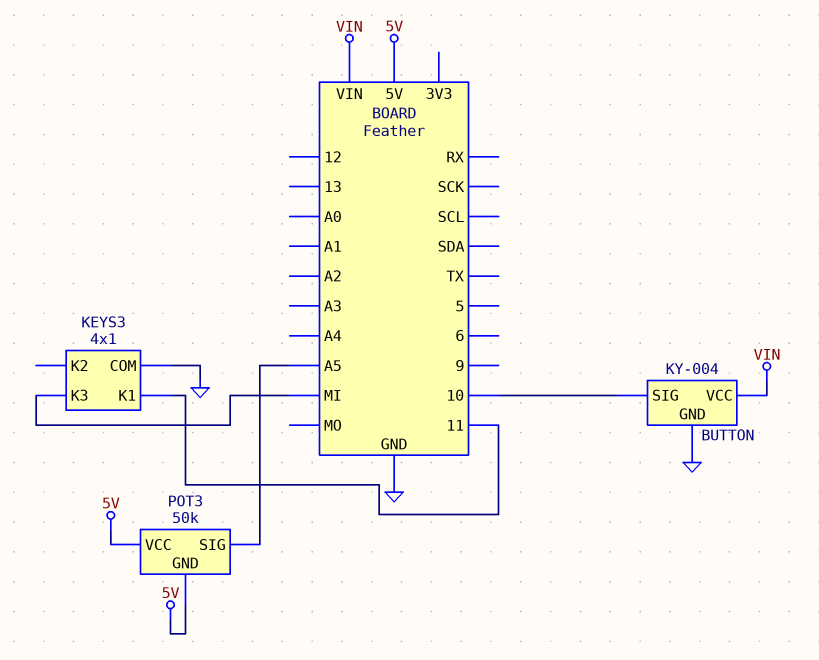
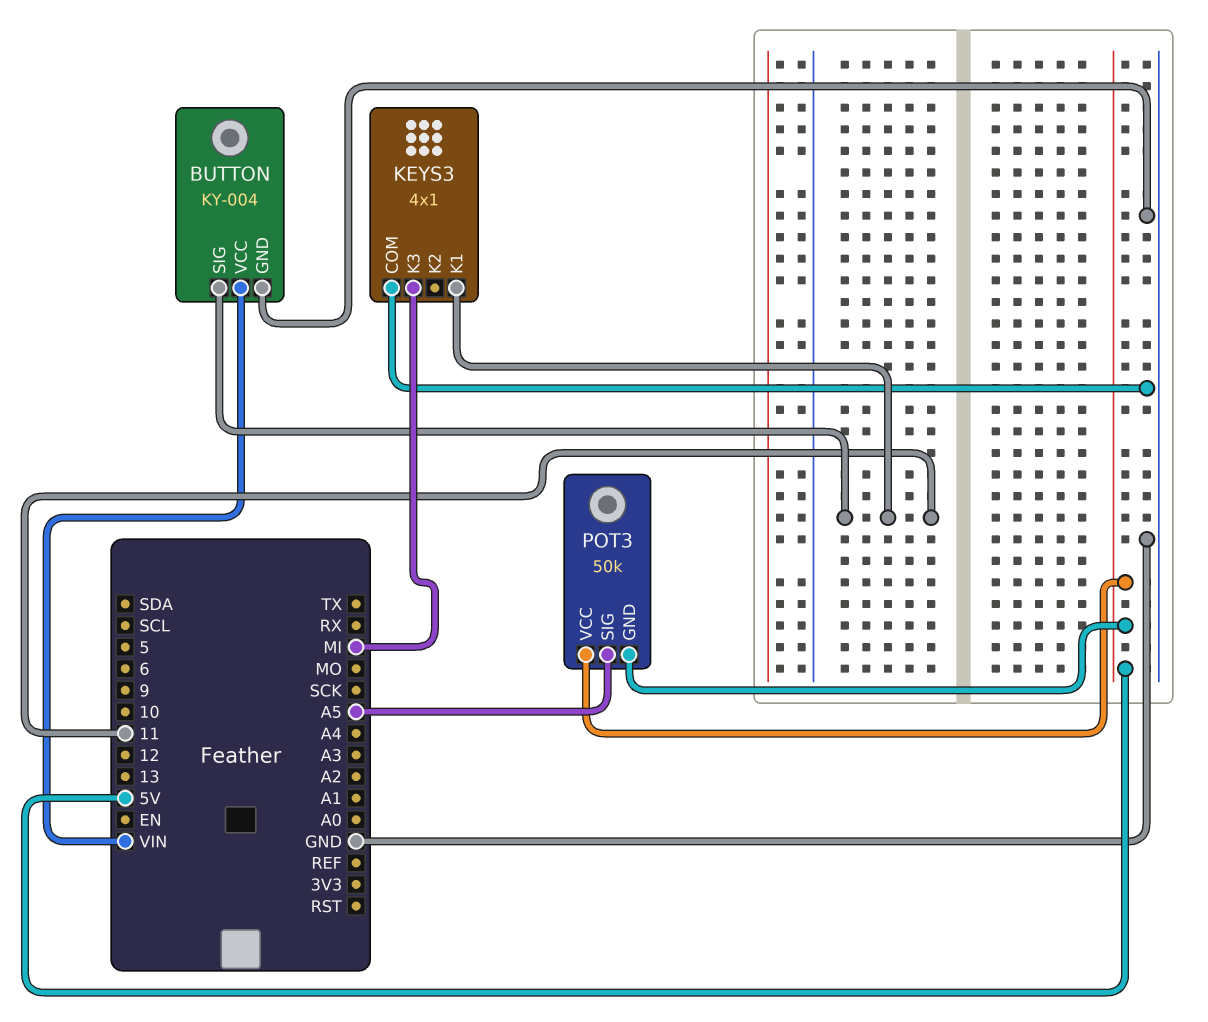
BUTTON pin SIG: 10 -> 11

